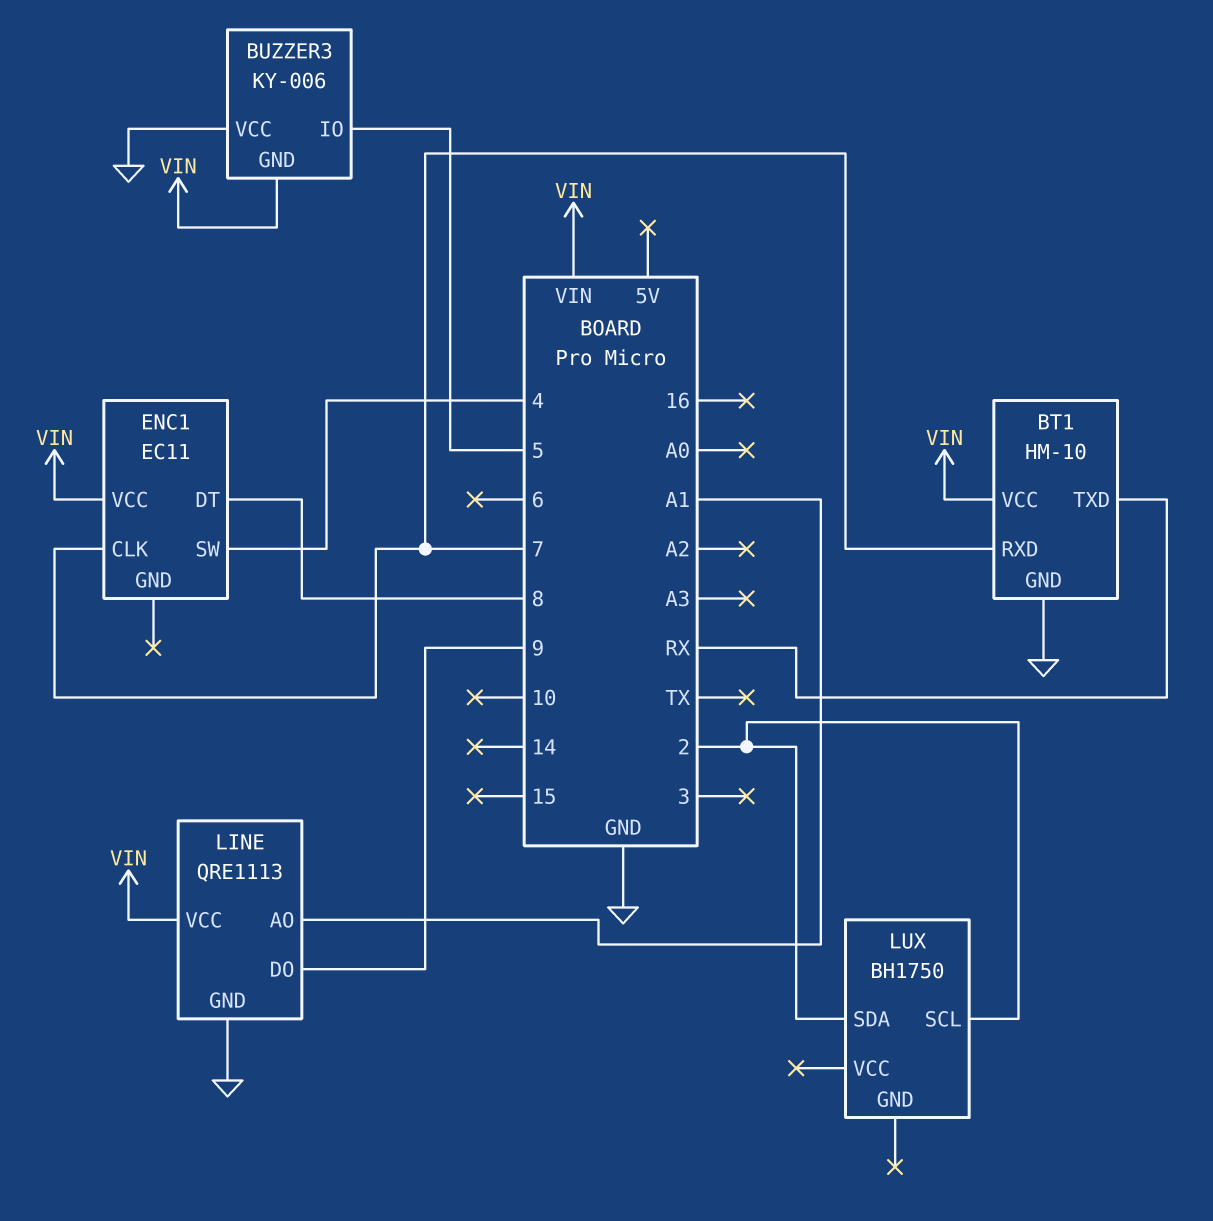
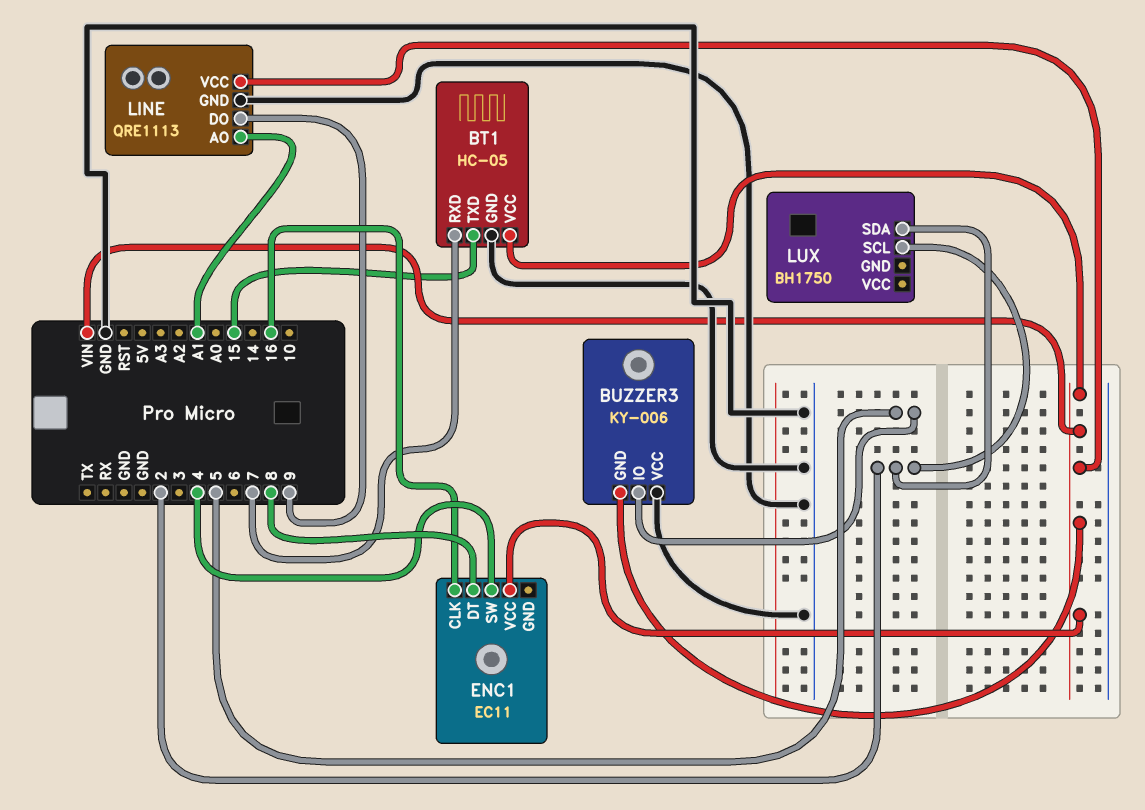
BT1: HM-10 -> HC-05
BT1 pin TXD: RX -> 15
ENC1 pin CLK: 7 -> 16

